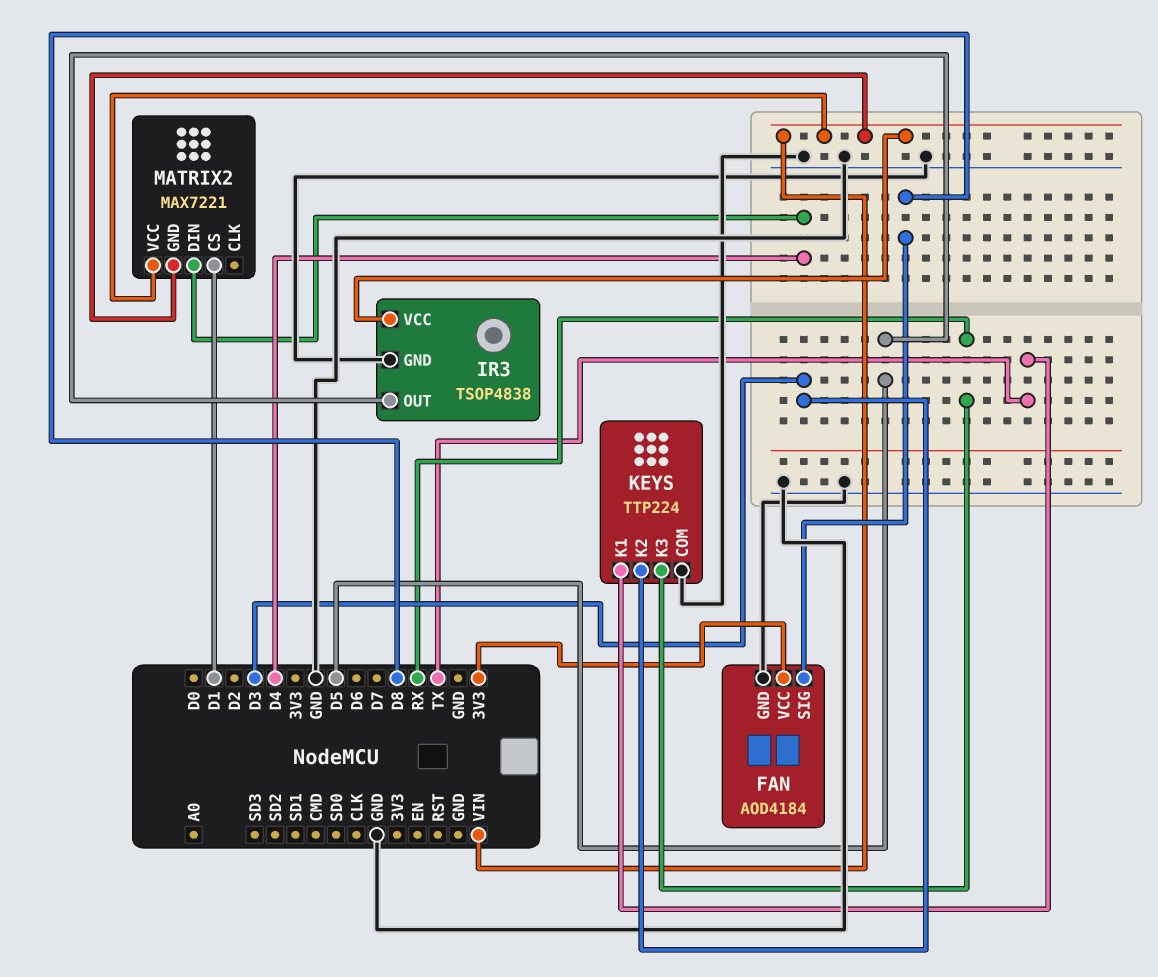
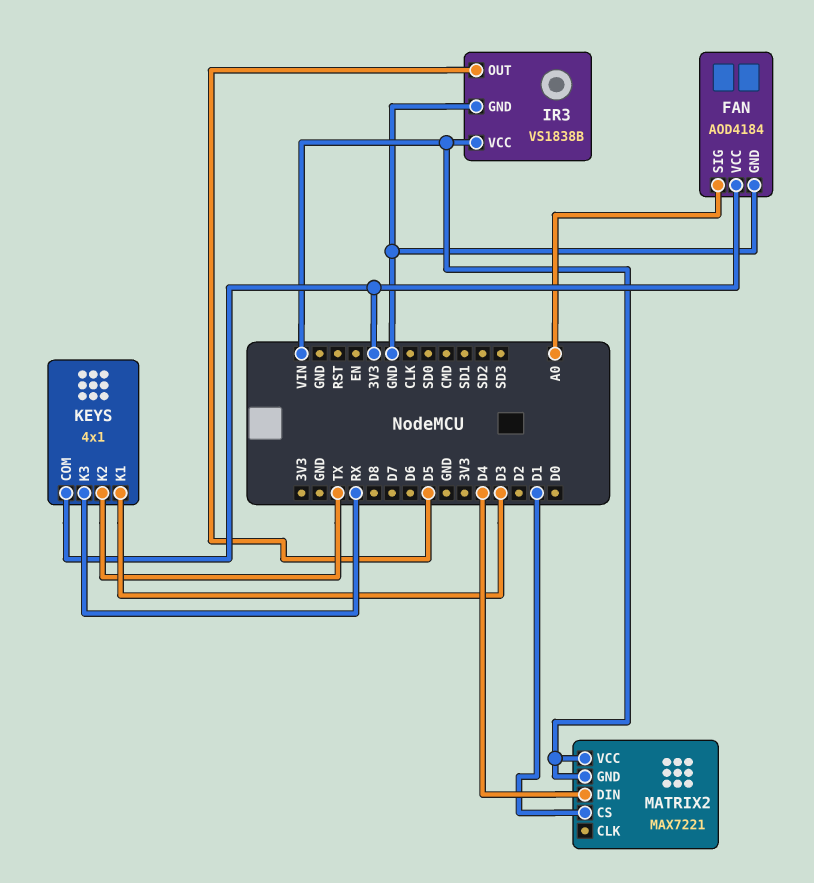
FAN pin SIG: D8 -> A0
IR3: TSOP4838 -> VS1838B
KEYS: TTP224 -> 4x1
KEYS pin COM: GND -> 3V3
KEYS pin K1: TX -> D3
KEYS pin K2: D3 -> TX

